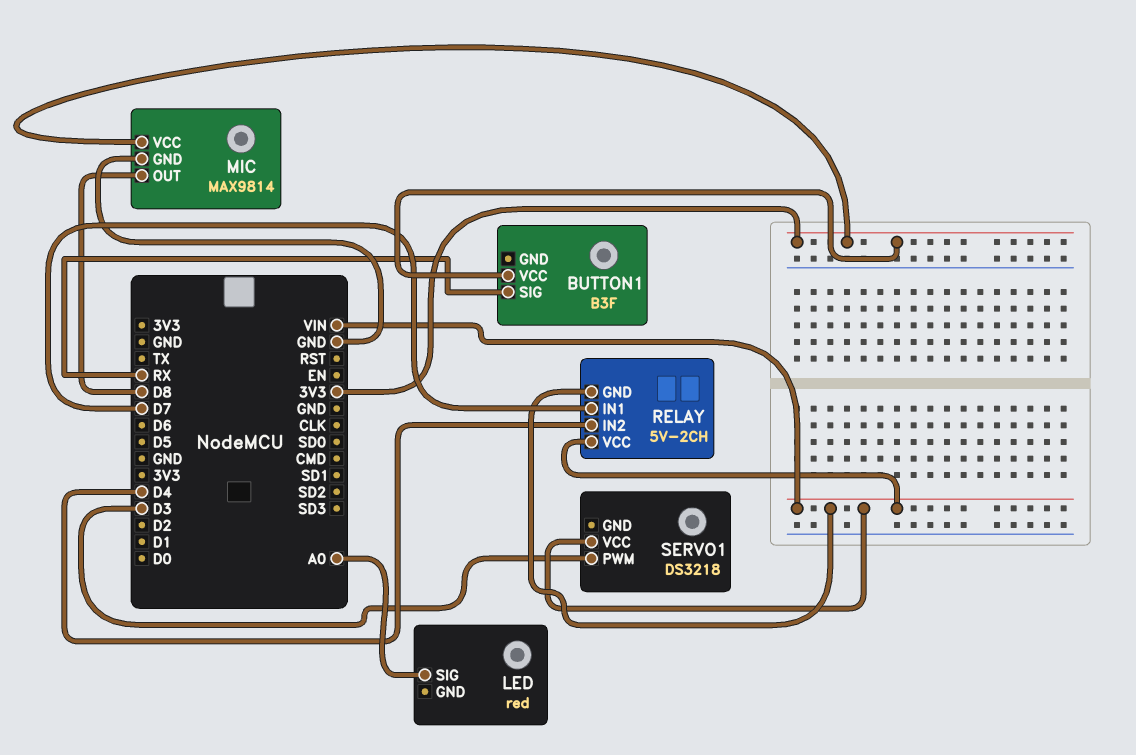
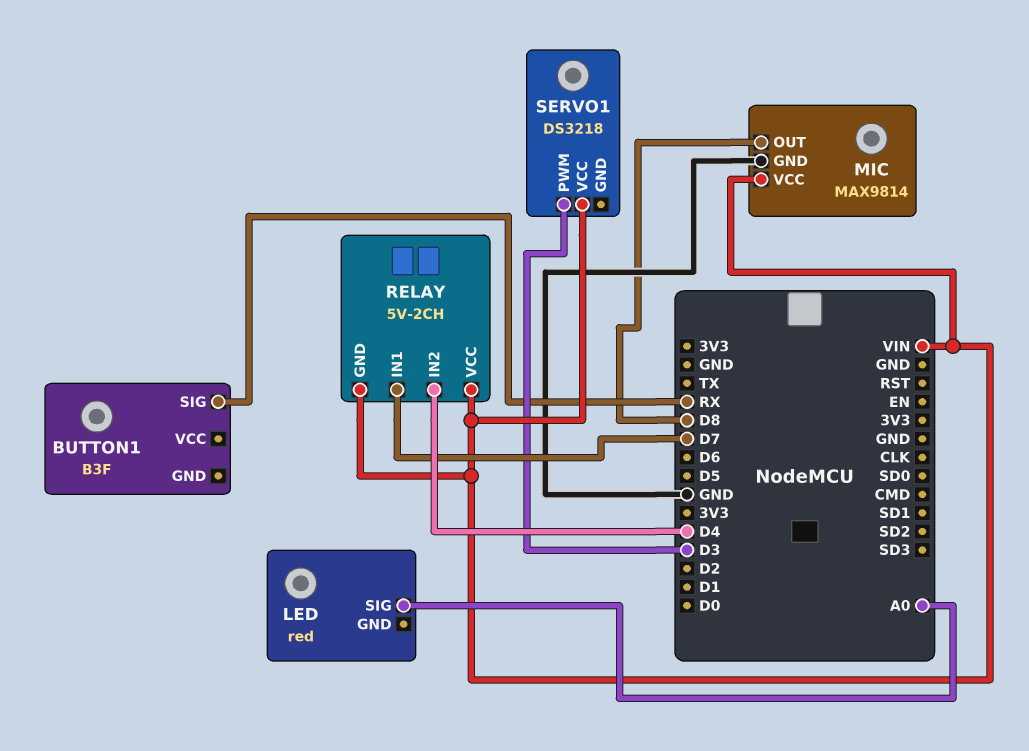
BUTTON1 pin VCC: 3V3 -> none
MIC pin VCC: 3V3 -> VIN

